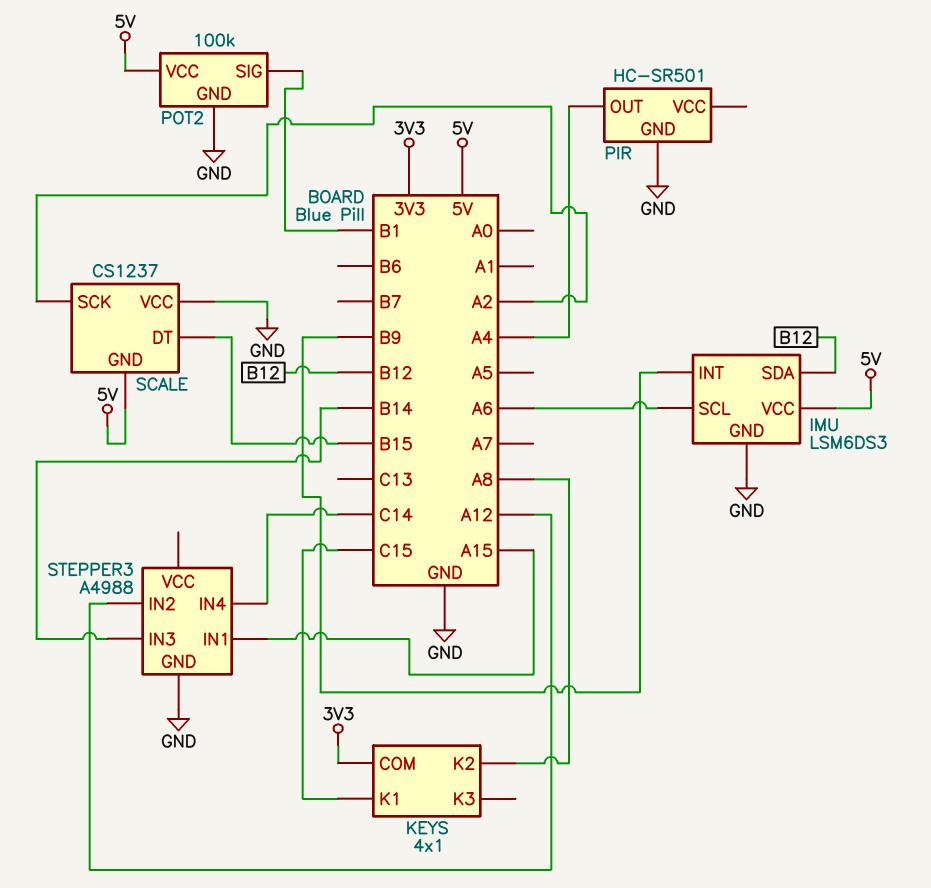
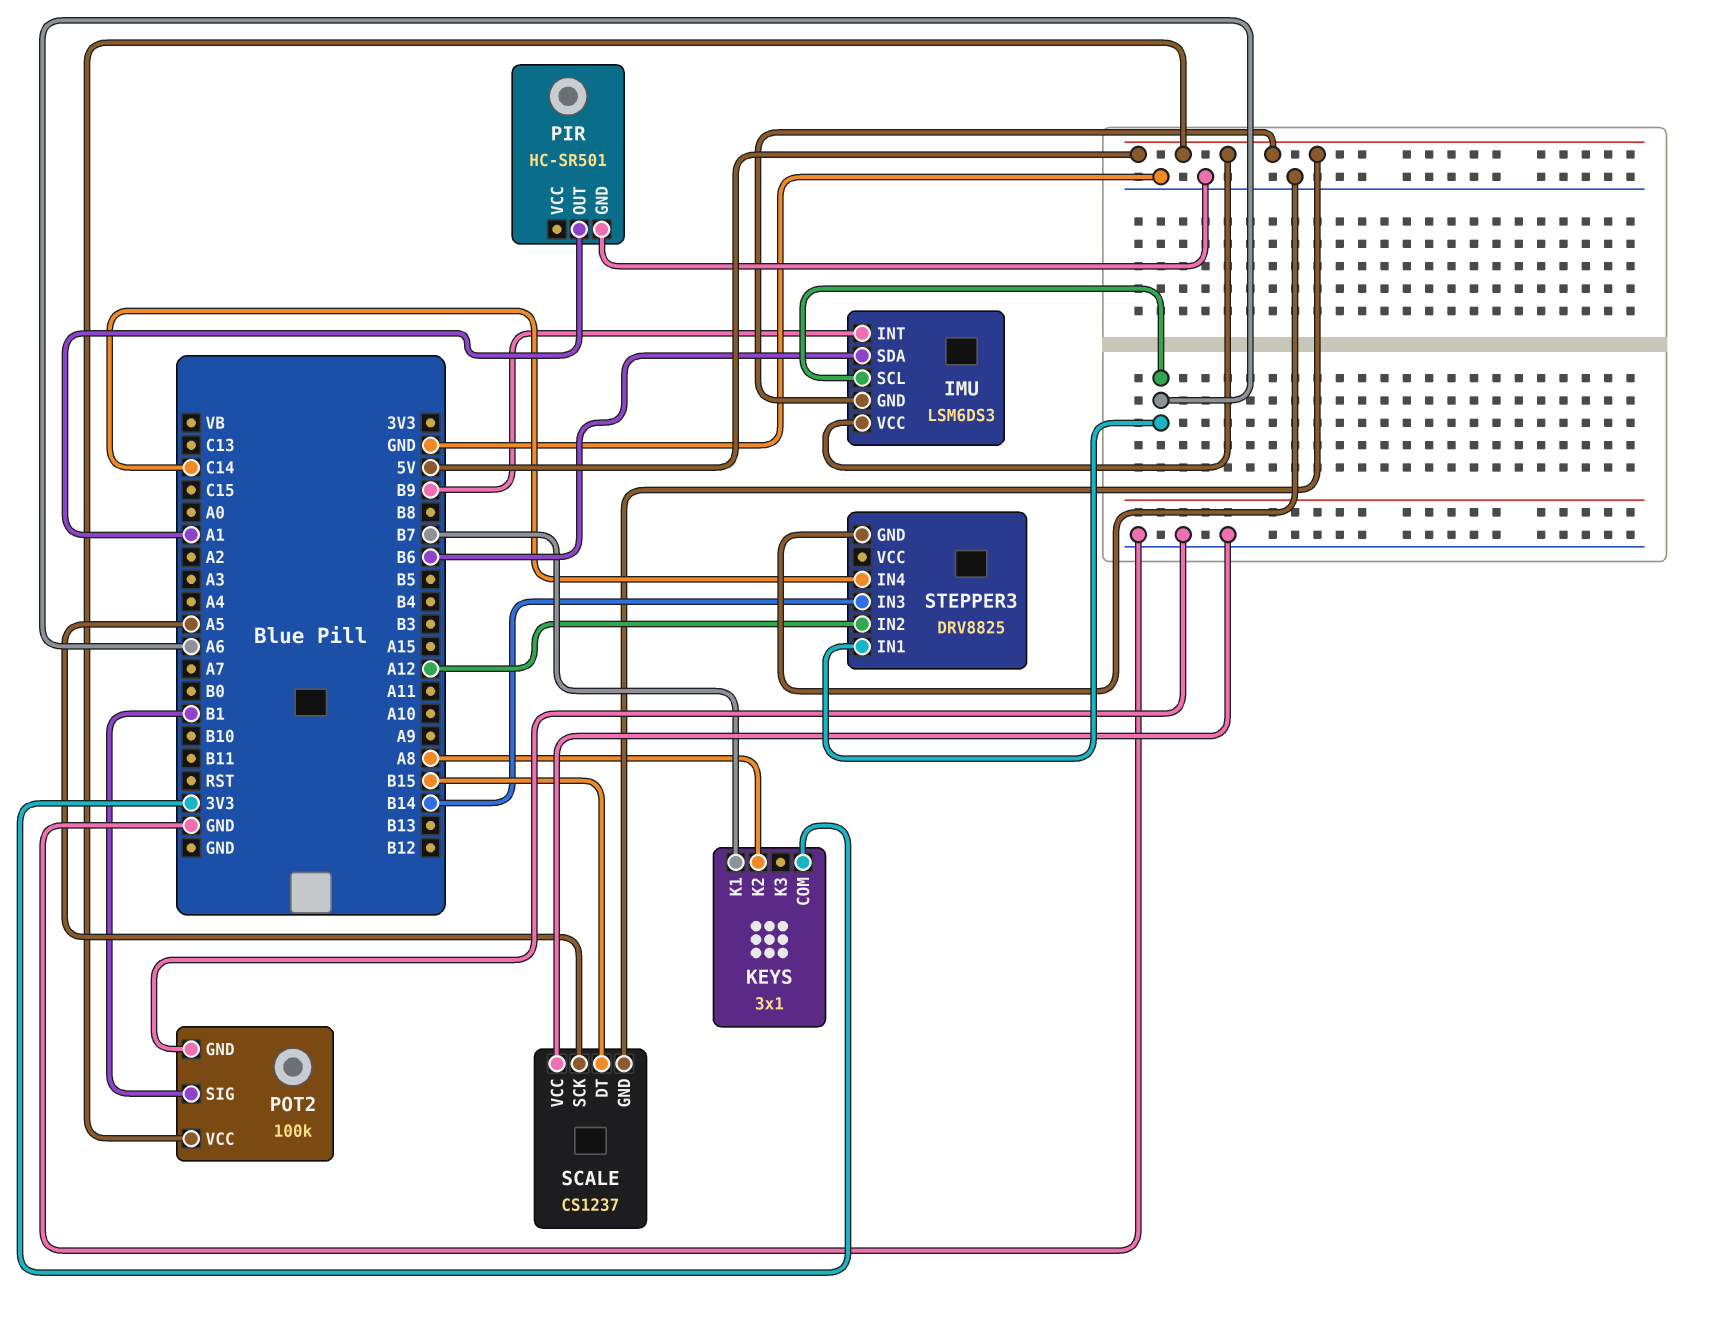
IMU pin GND: GND -> 5V
IMU pin SDA: B12 -> B6
KEYS: 4x1 -> 3x1
KEYS pin K1: C15 -> B7
PIR pin OUT: A4 -> A1
SCALE pin SCK: A2 -> A5
STEPPER3: A4988 -> DRV8825
STEPPER3 pin IN1: A15 -> A6

